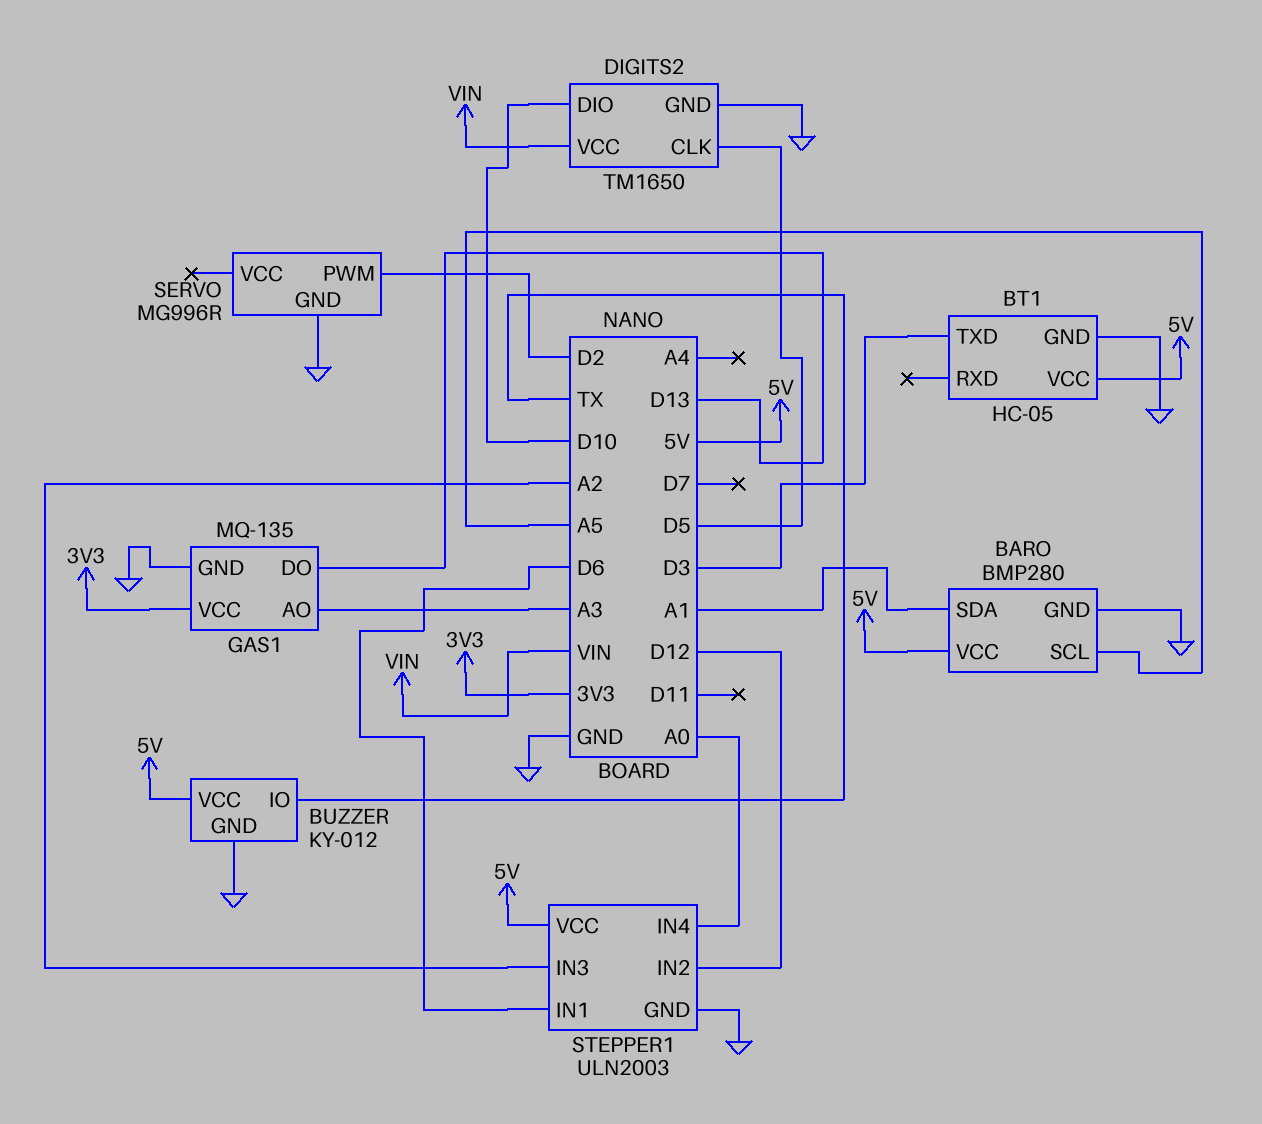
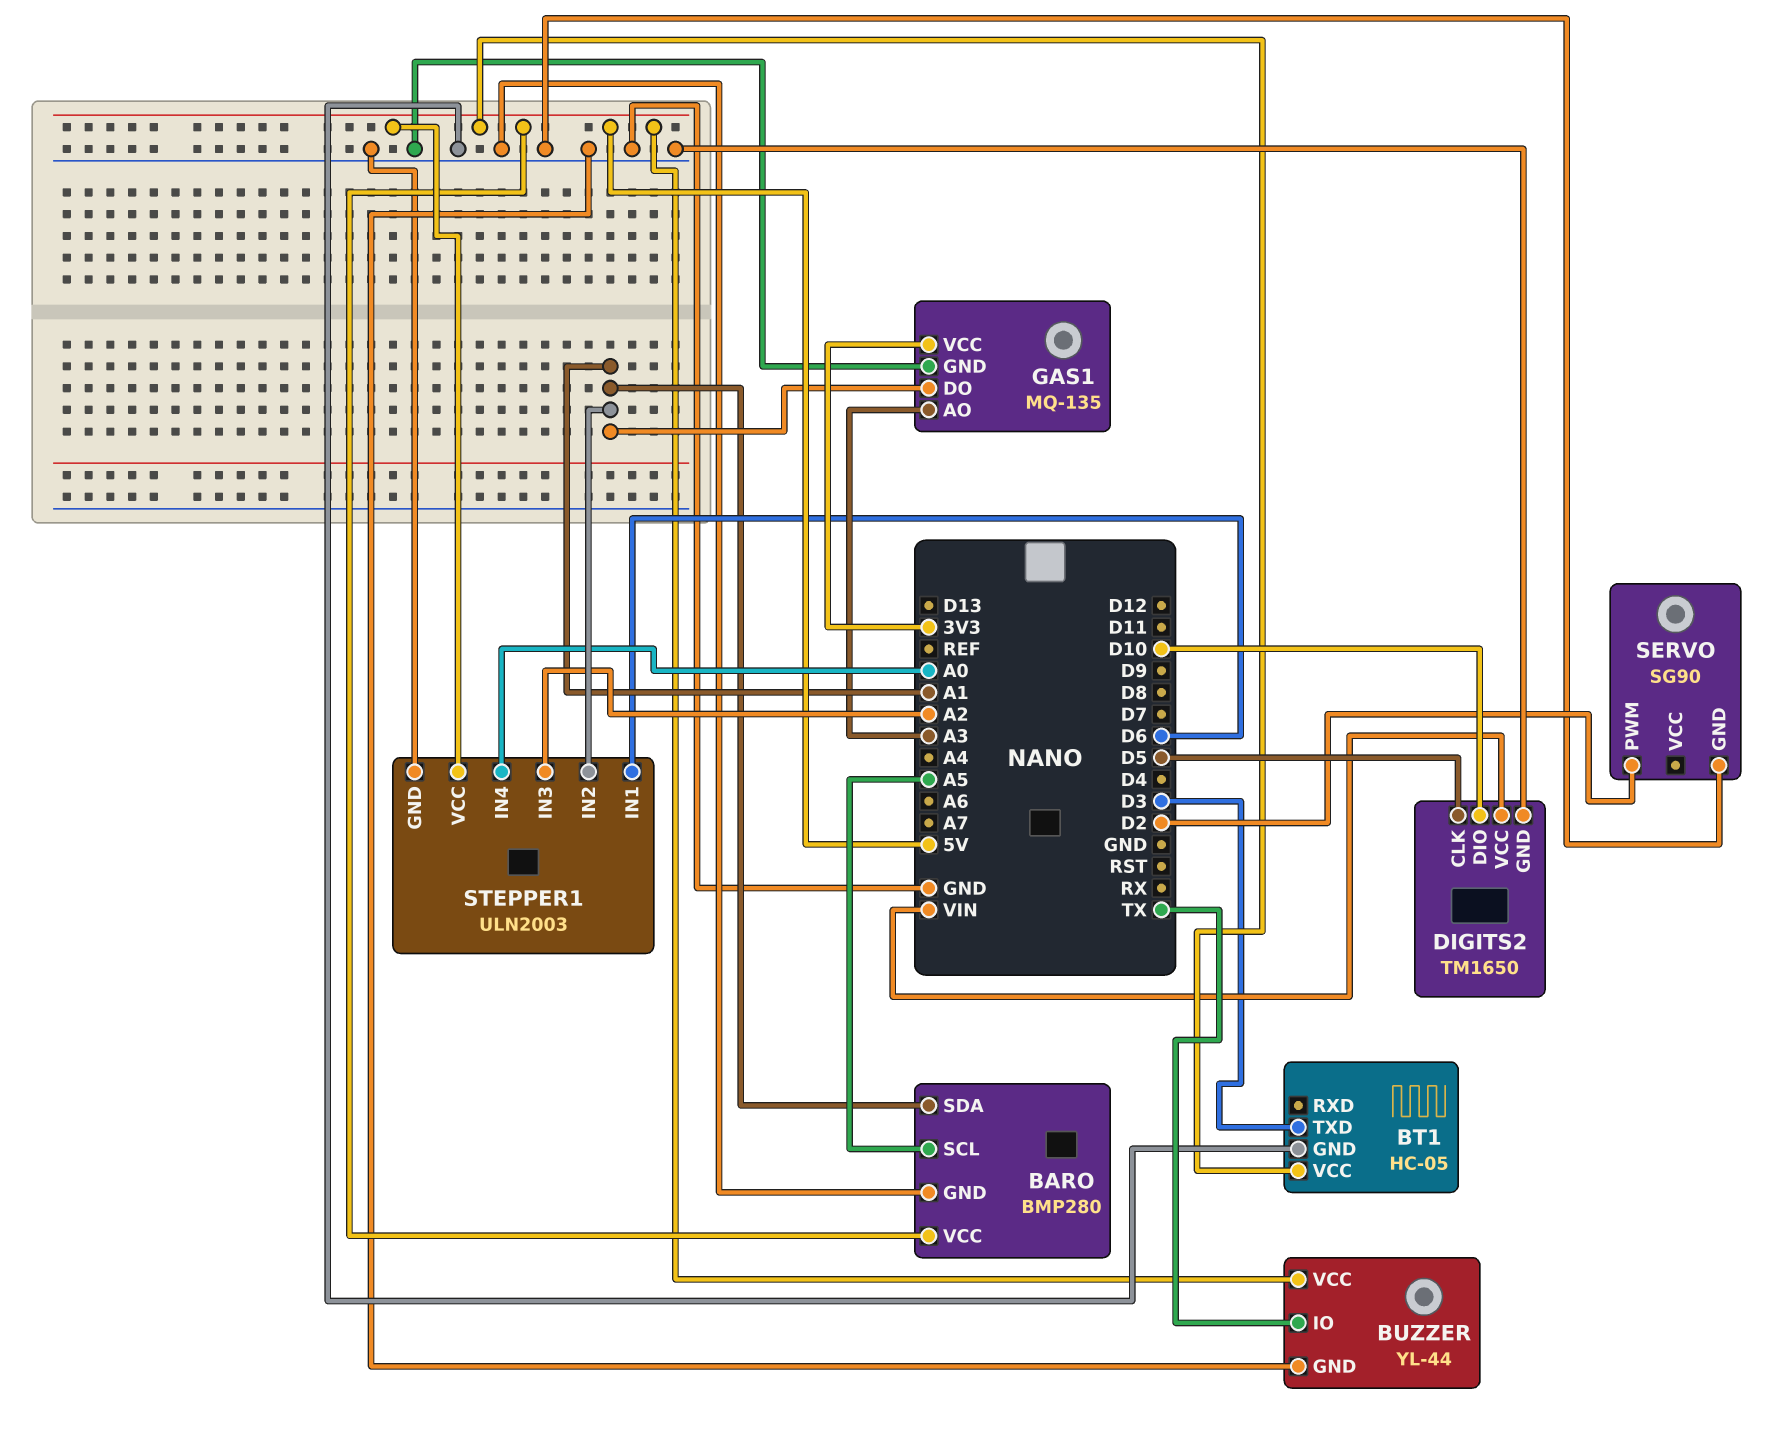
BUZZER: KY-012 -> YL-44
GAS1 pin DO: D13 -> A1
SERVO: MG996R -> SG90
STEPPER1 pin IN2: D12 -> A1

